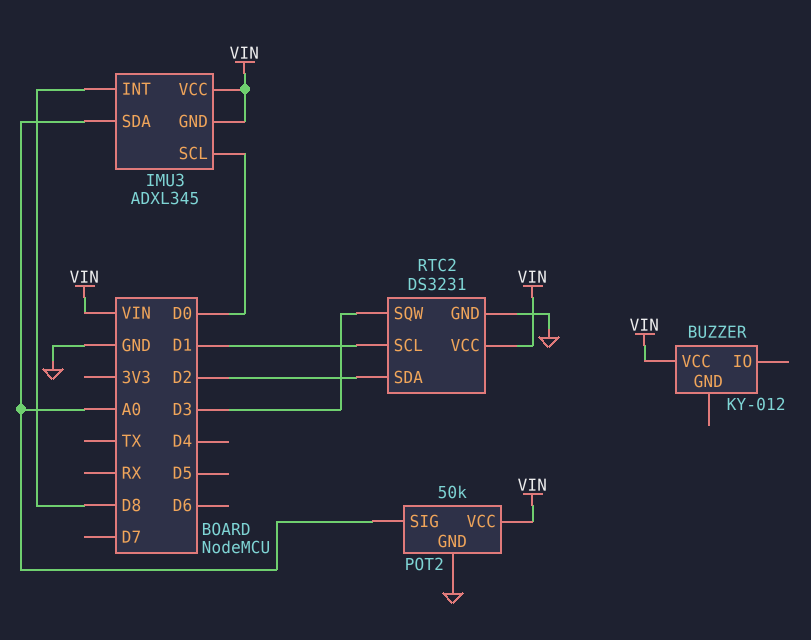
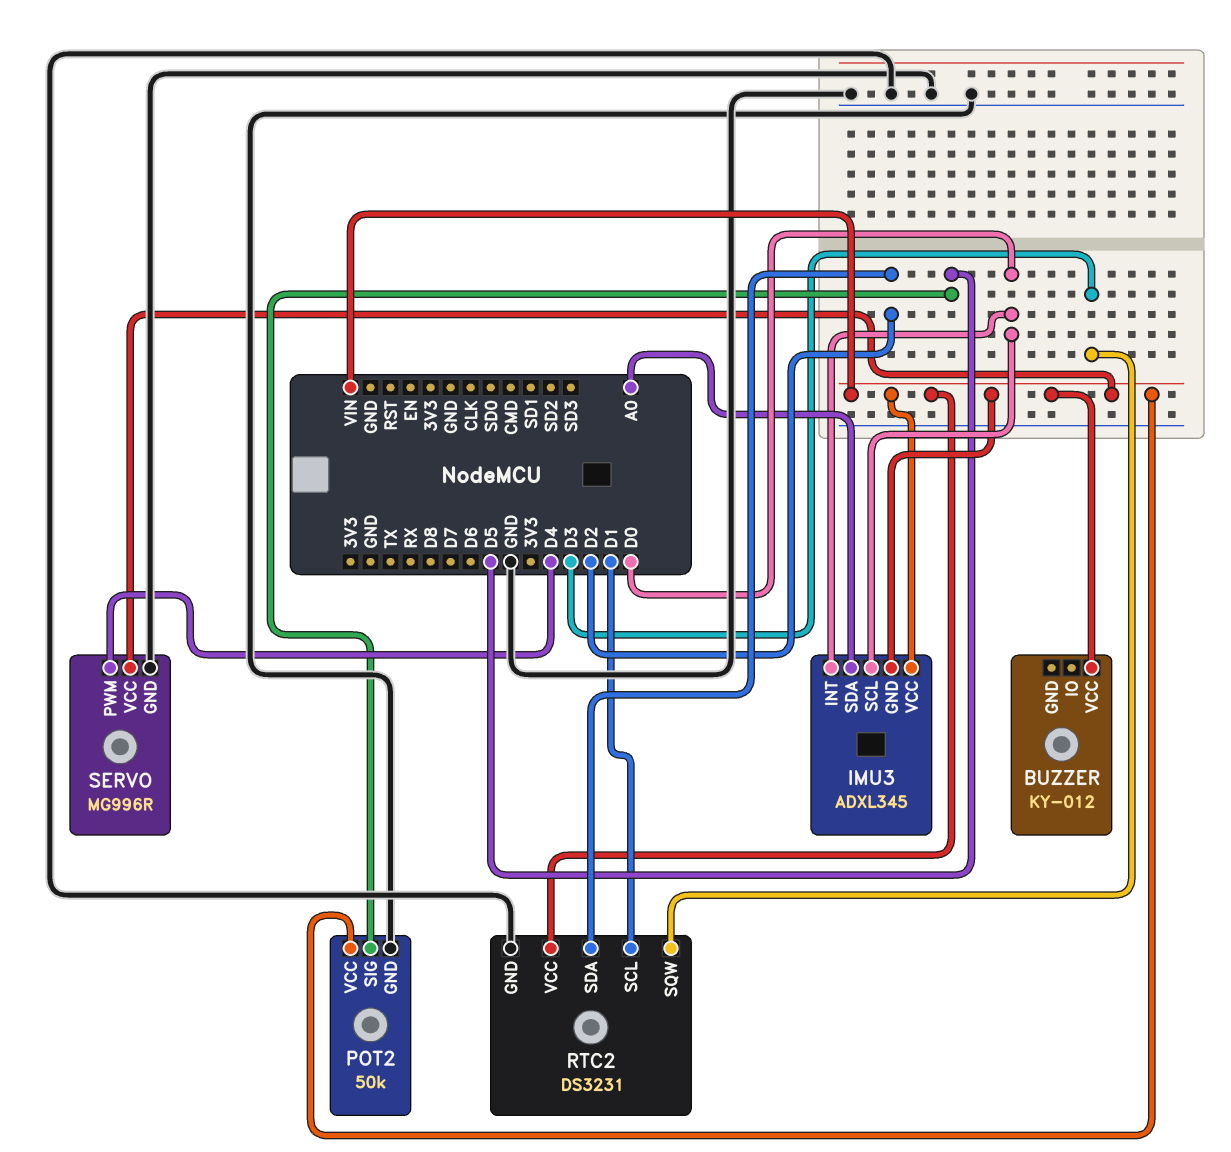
IMU3 pin INT: D8 -> D0
POT2 pin SIG: A0 -> D5
SERVO: none -> MG996R
SERVO pin GND: none -> GND
SERVO pin PWM: none -> D4
SERVO pin VCC: none -> VIN

